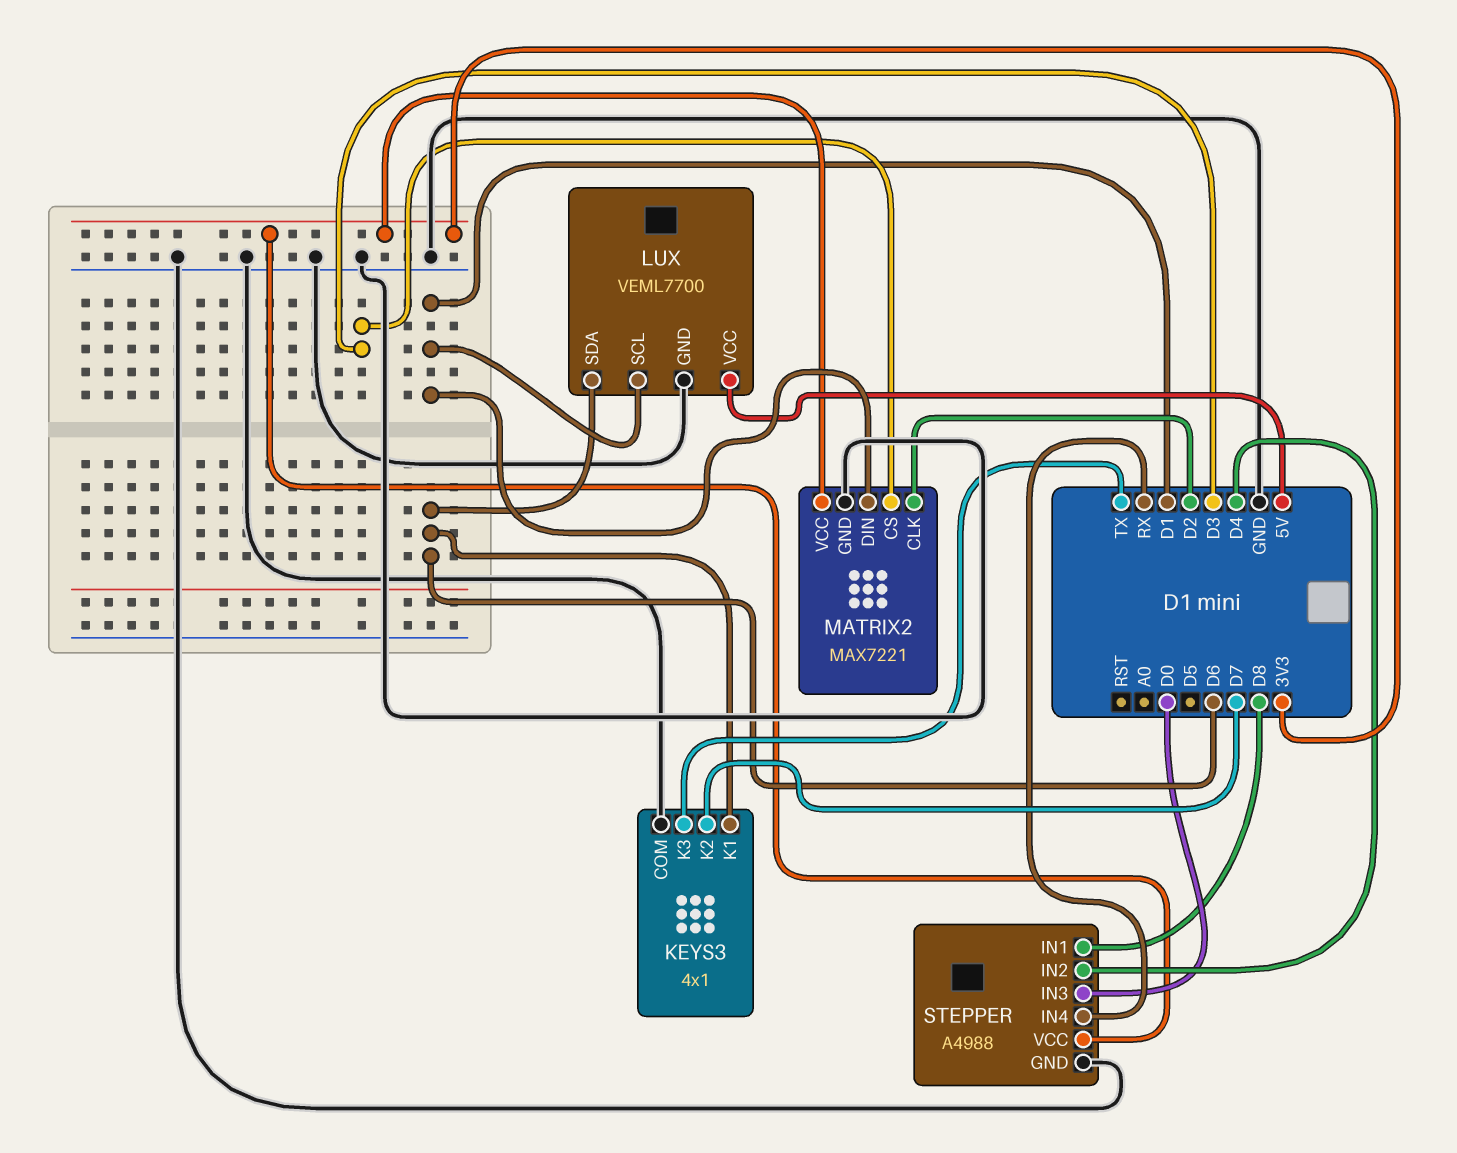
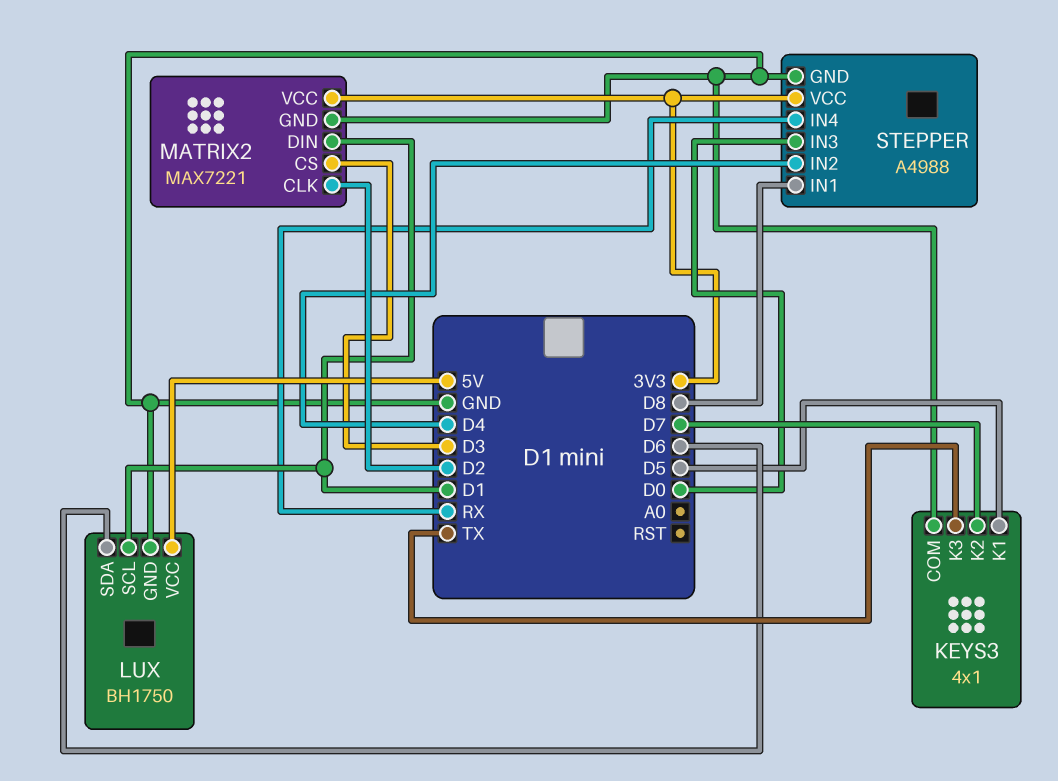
KEYS3 pin K1: D6 -> D5
LUX: VEML7700 -> BH1750

